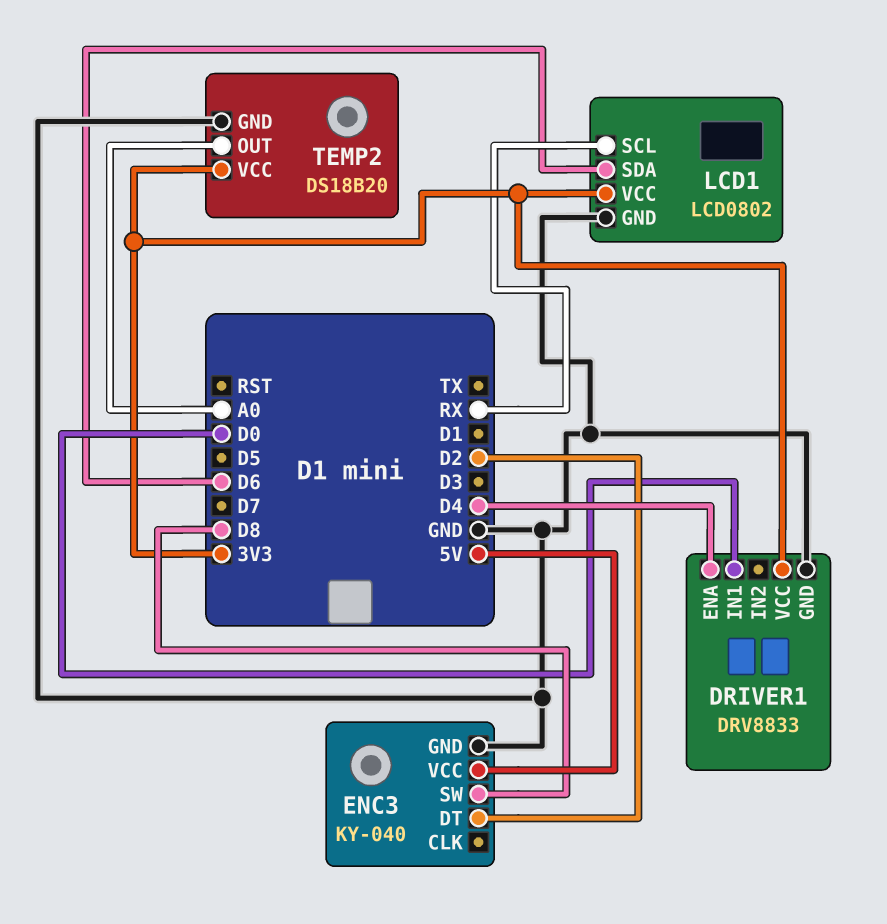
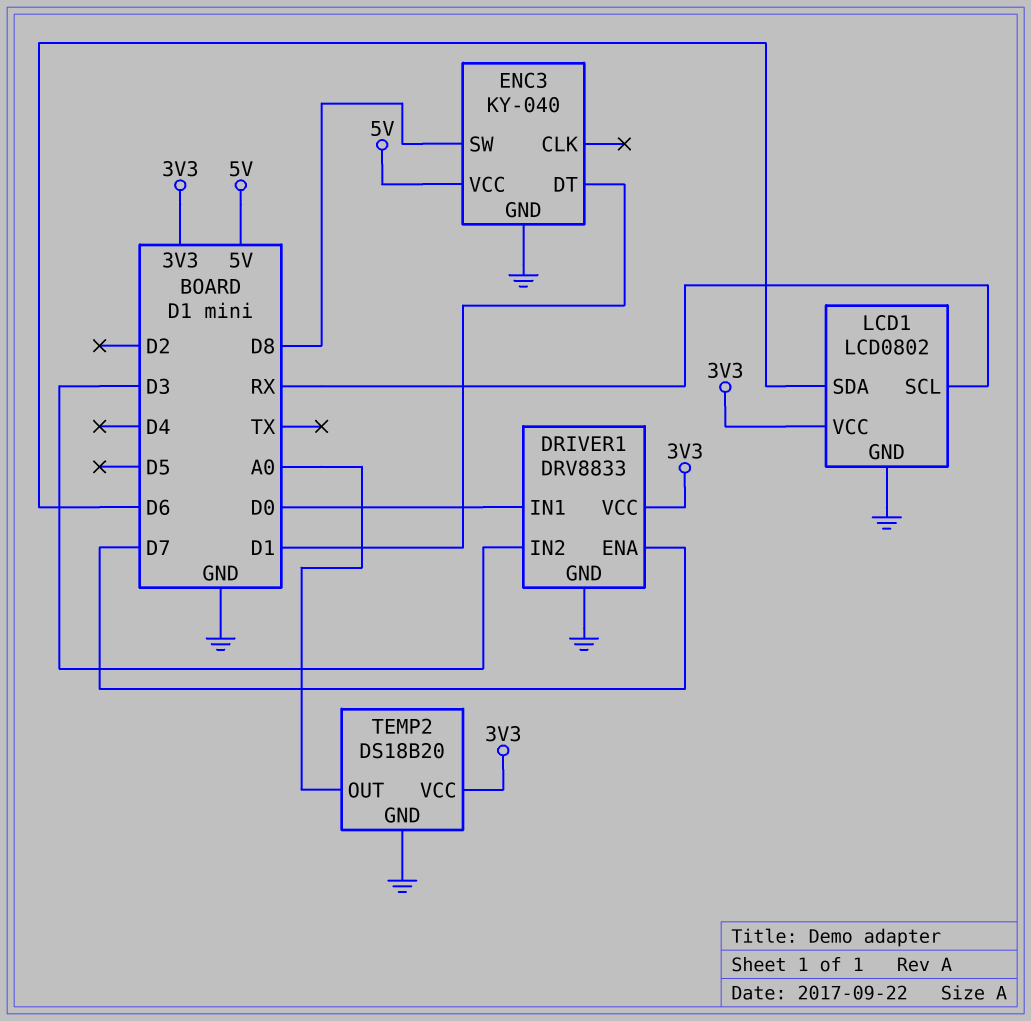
DRIVER1 pin ENA: D4 -> D7
DRIVER1 pin IN2: none -> D3
ENC3 pin DT: D2 -> D1

